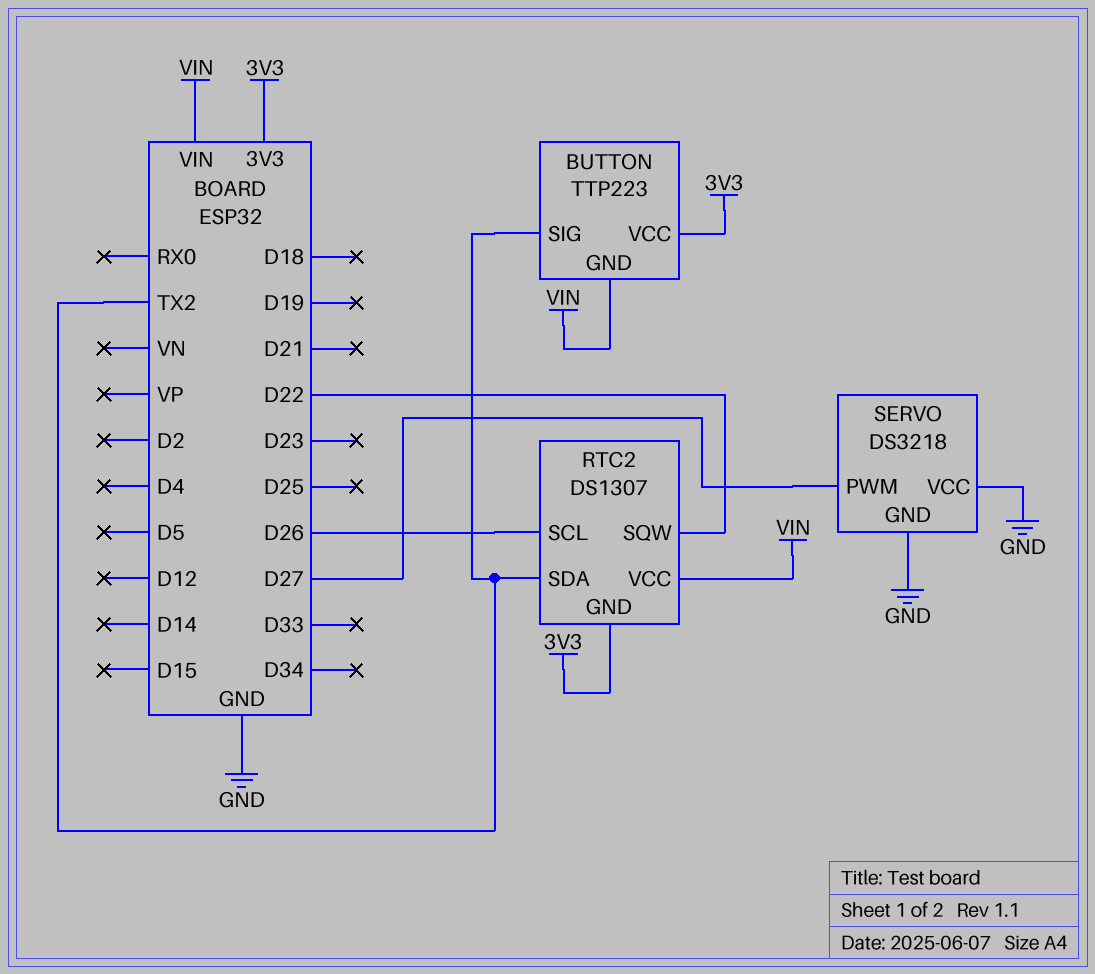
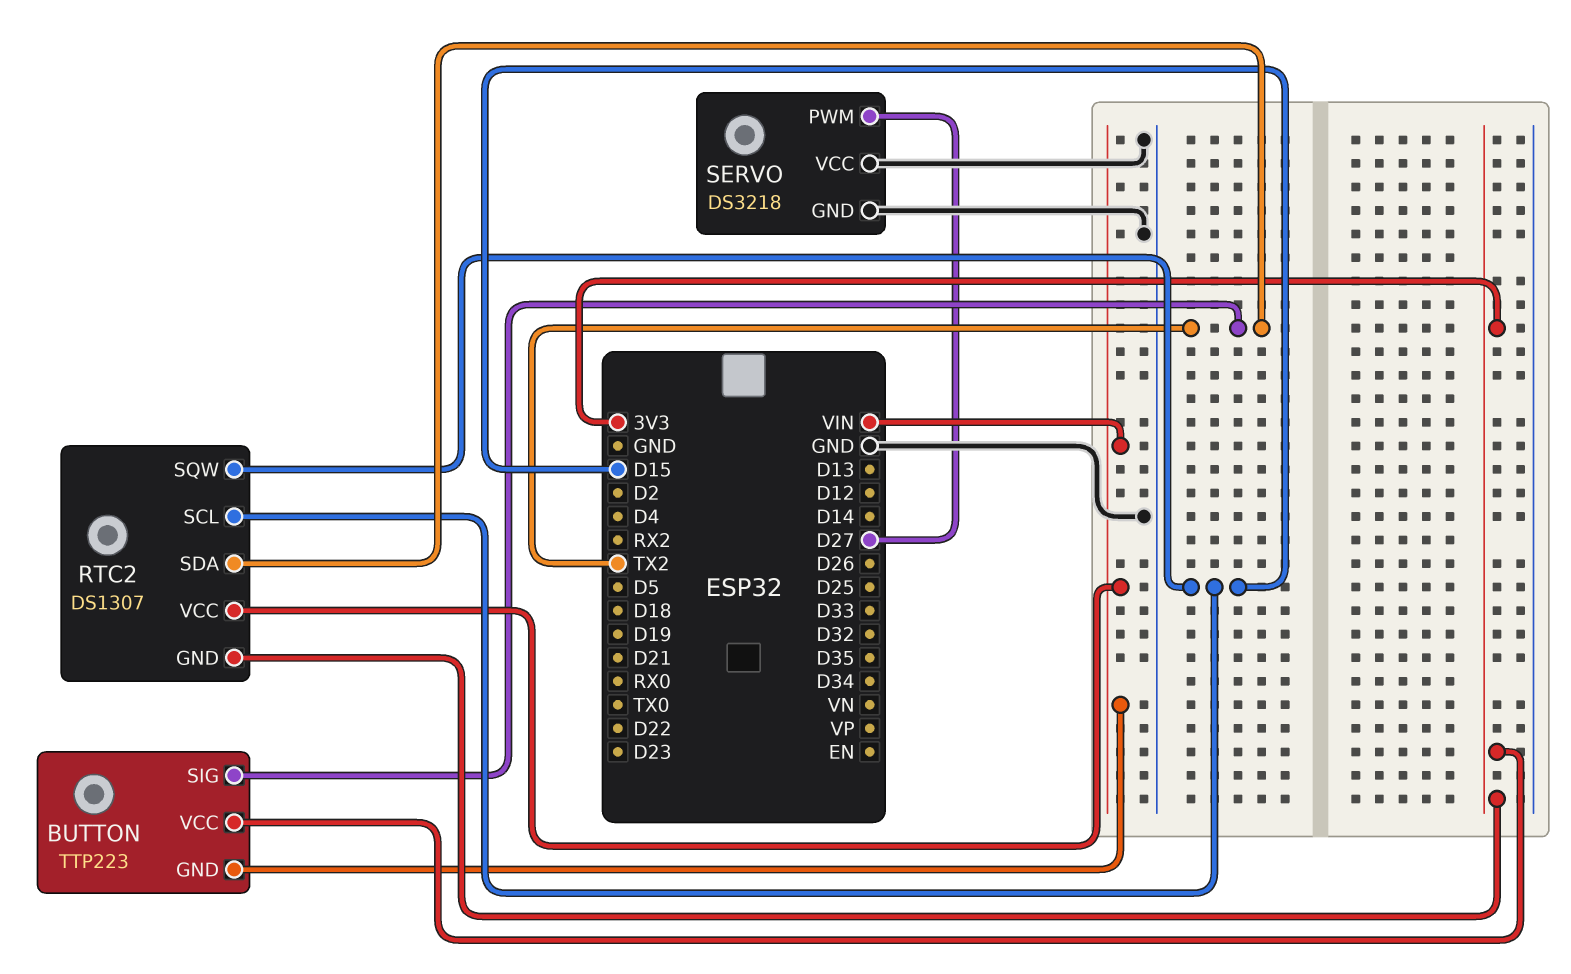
RTC2 pin SCL: D26 -> D15
RTC2 pin SQW: D22 -> D15

